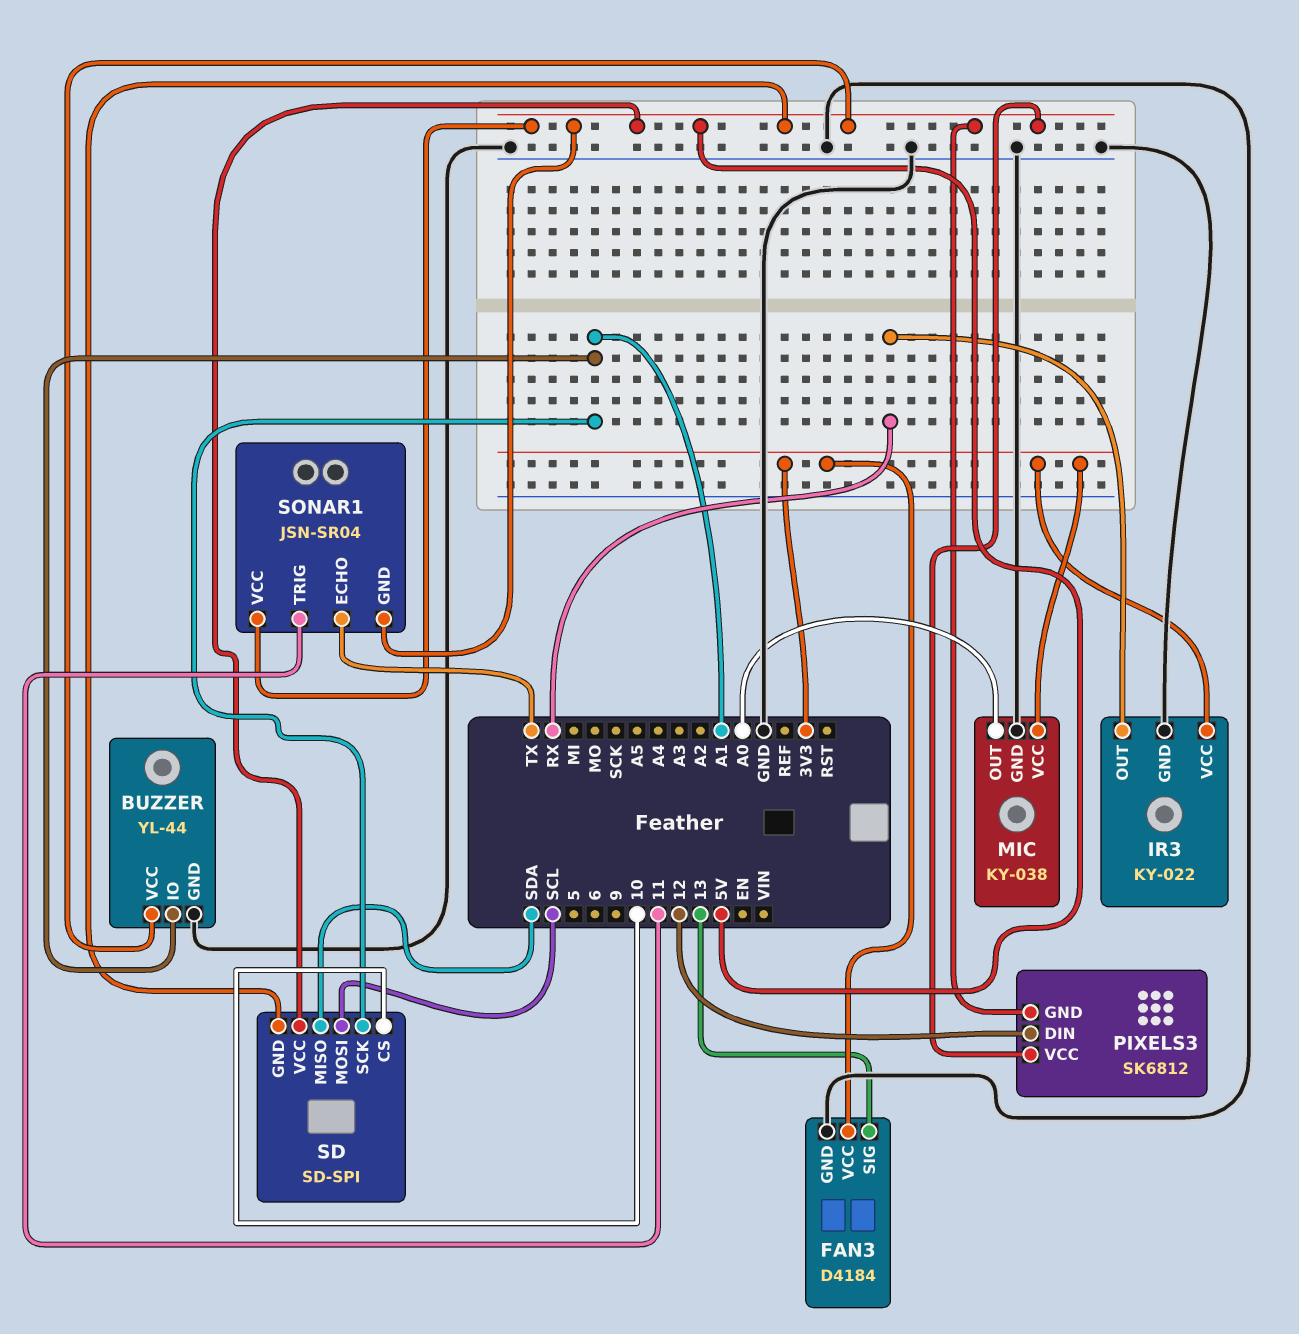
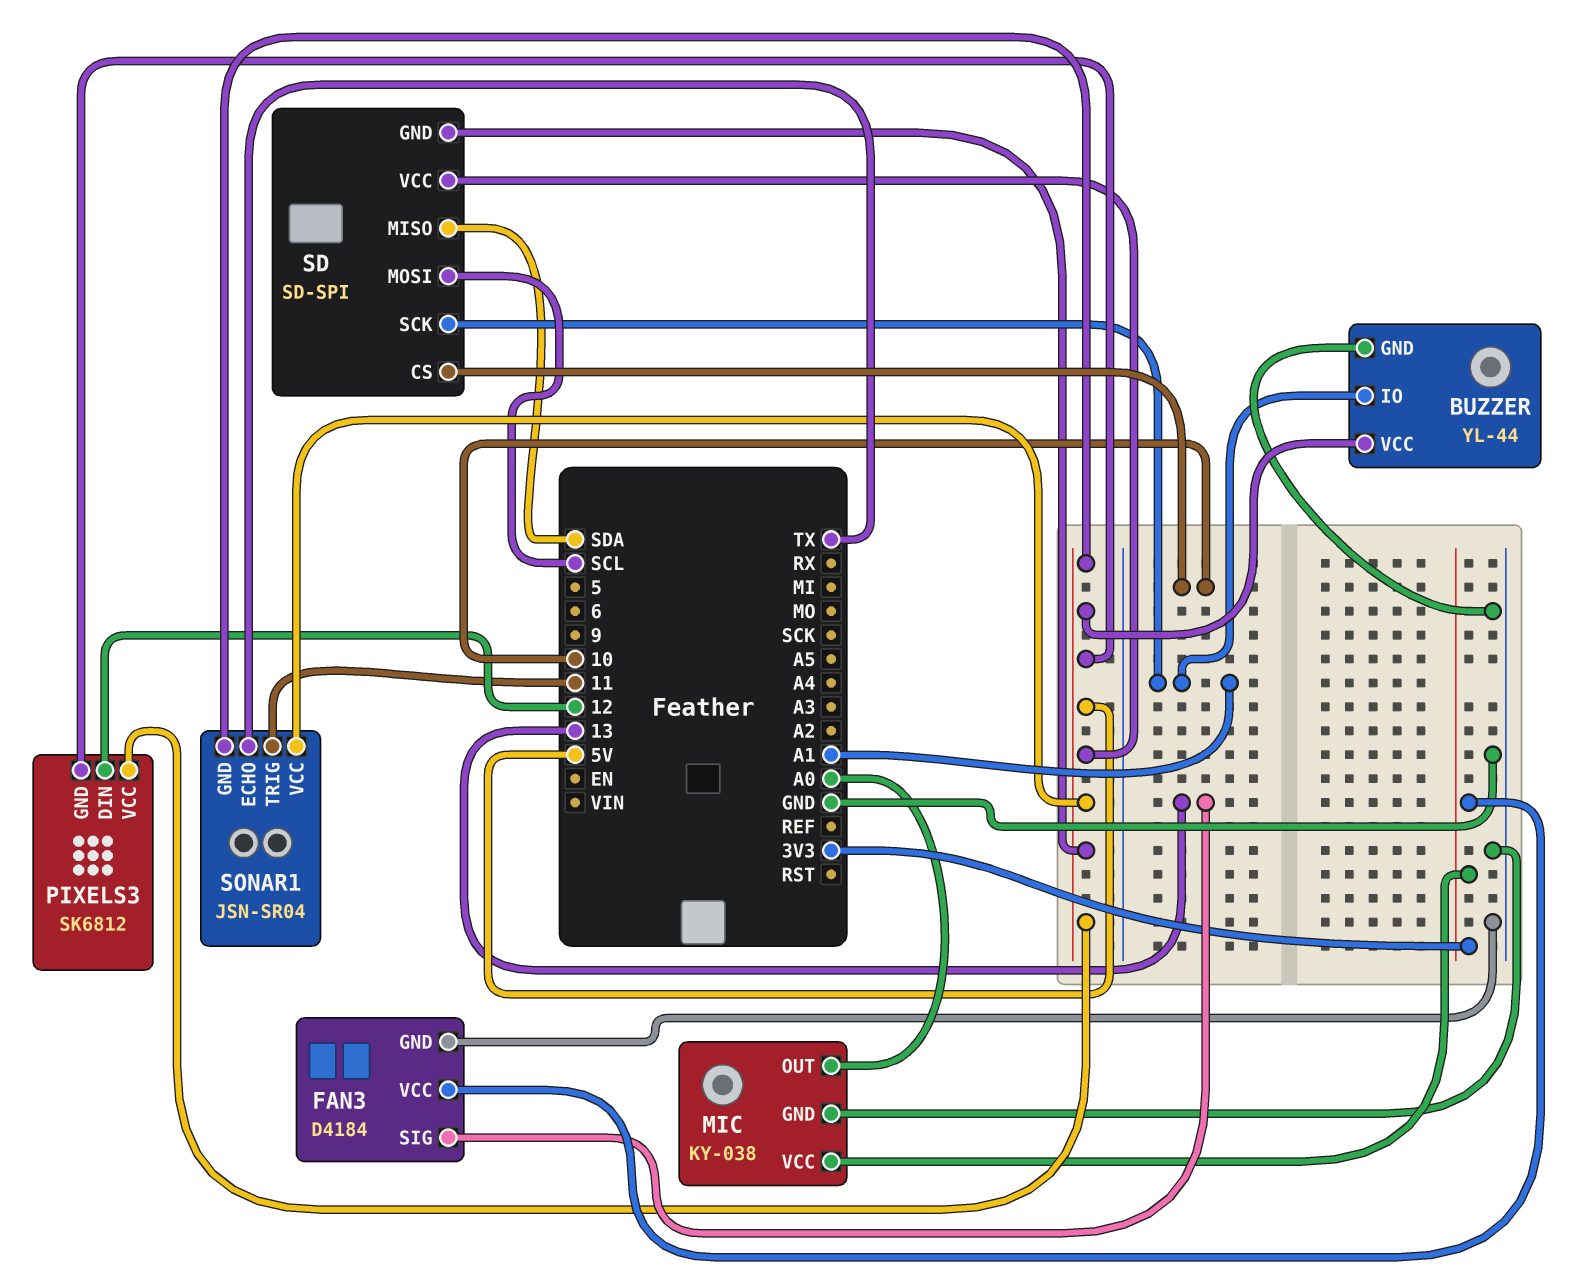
IR3: KY-022 -> none
IR3 pin GND: GND -> none
IR3 pin OUT: RX -> none
IR3 pin VCC: 3V3 -> none

